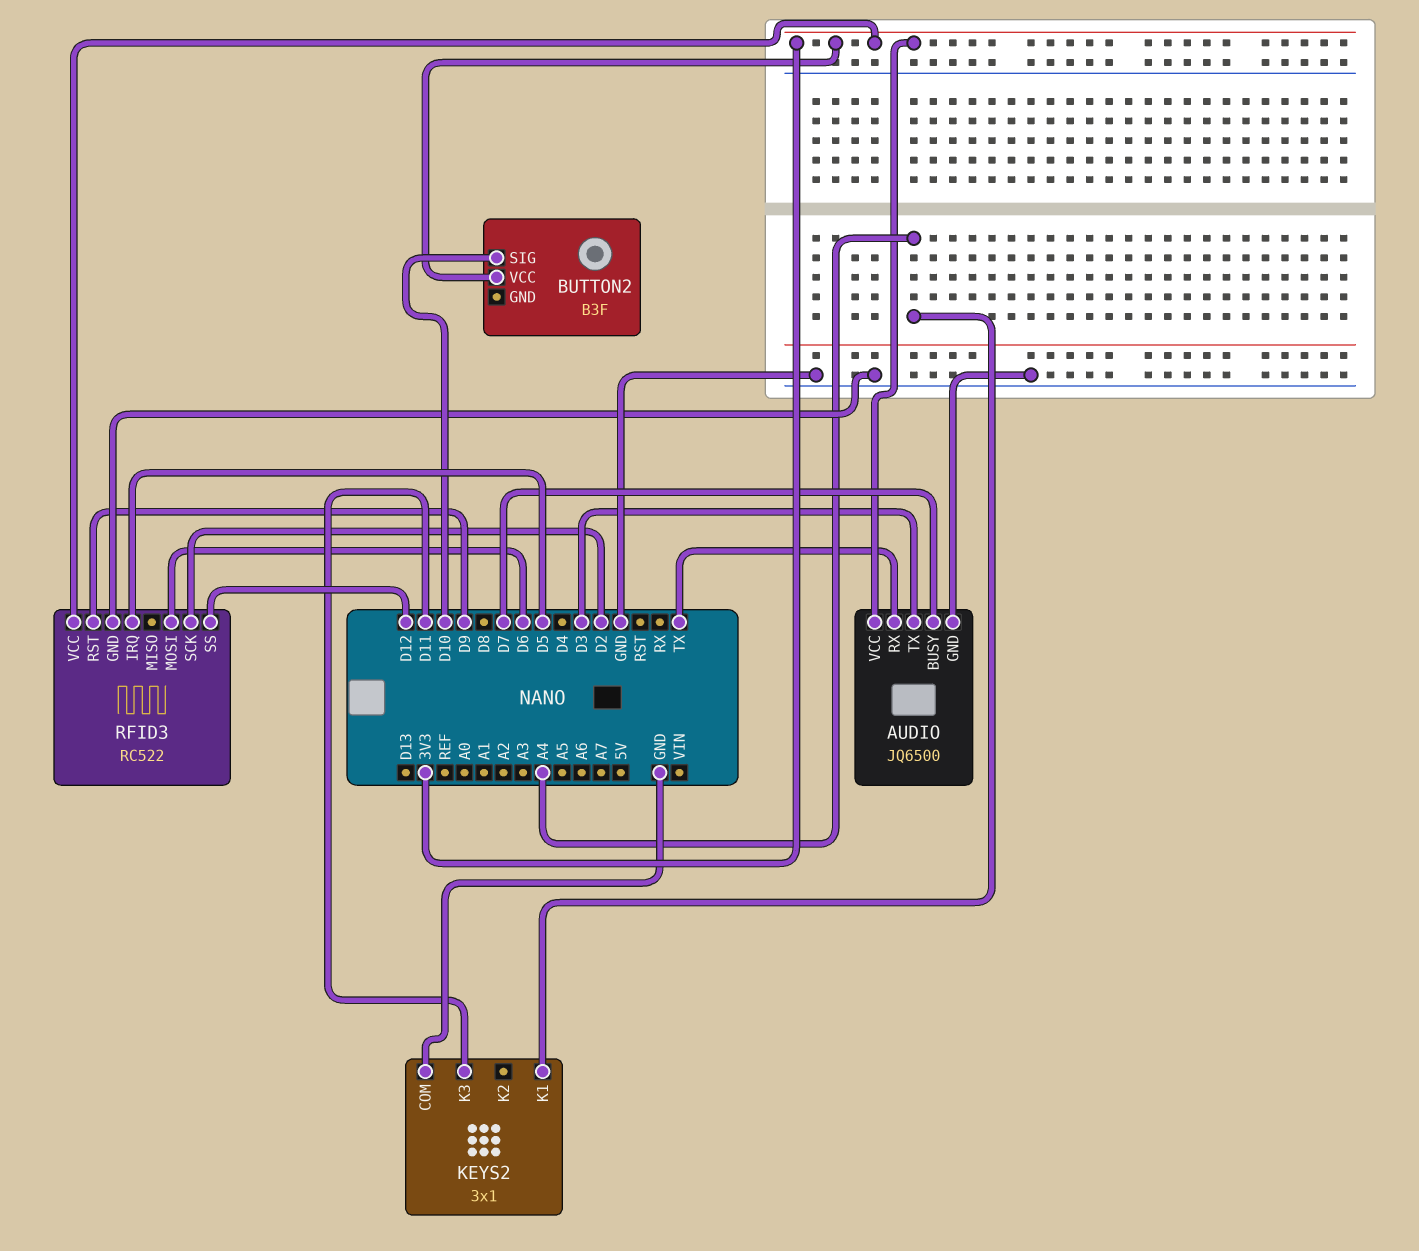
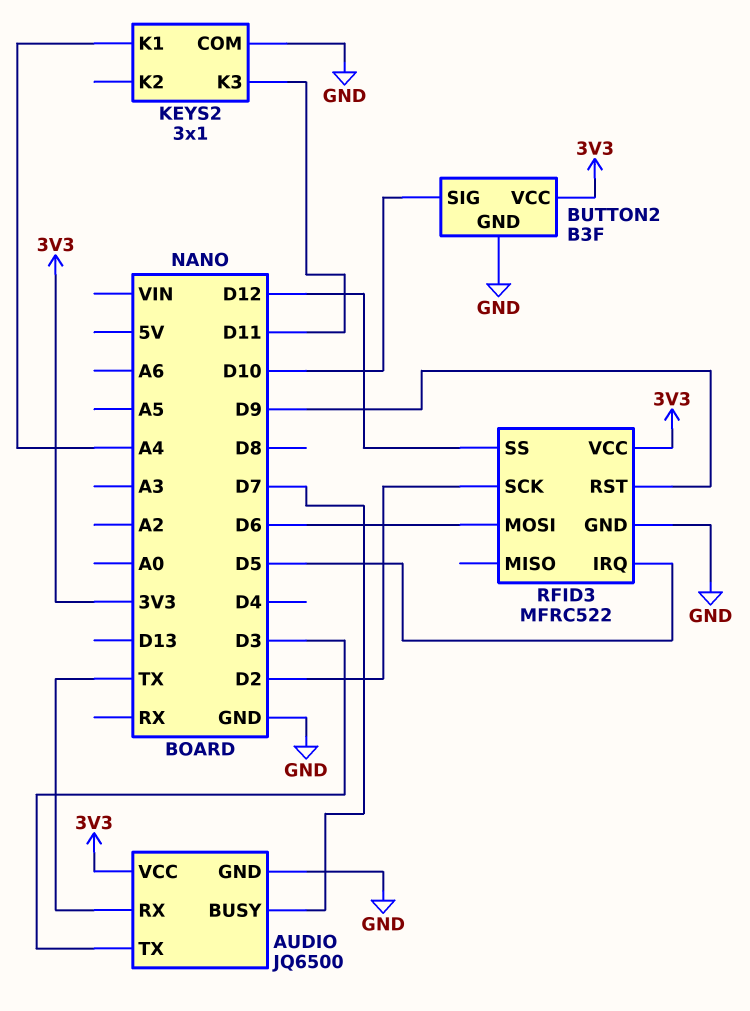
BUTTON2 pin GND: none -> GND
RFID3: RC522 -> MFRC522

